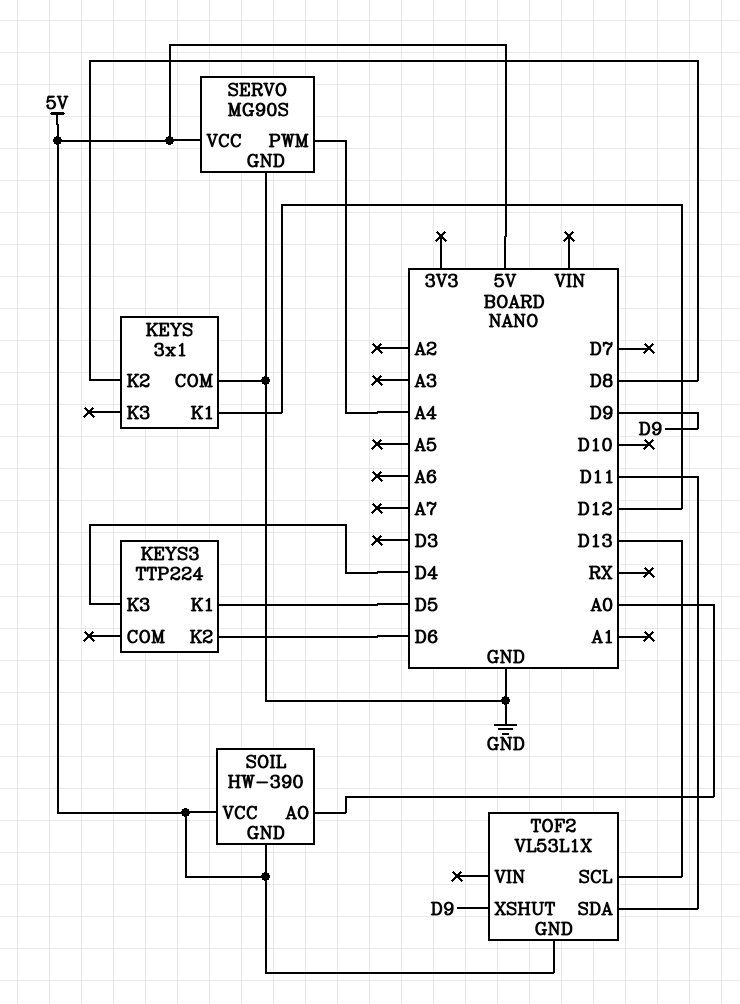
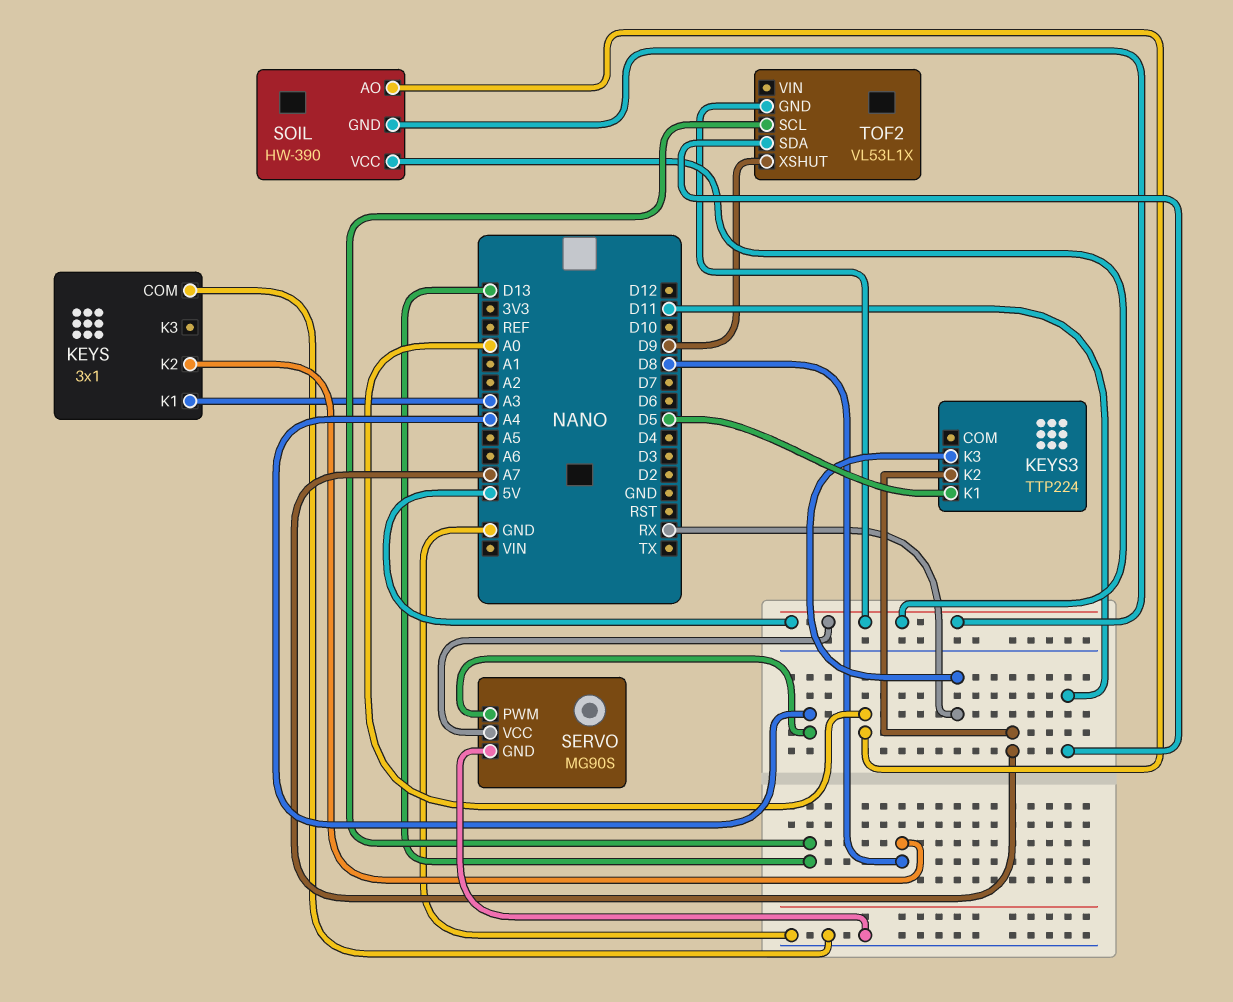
KEYS pin K1: D12 -> A3
KEYS3 pin K2: D6 -> A7
KEYS3 pin K3: D4 -> RX

